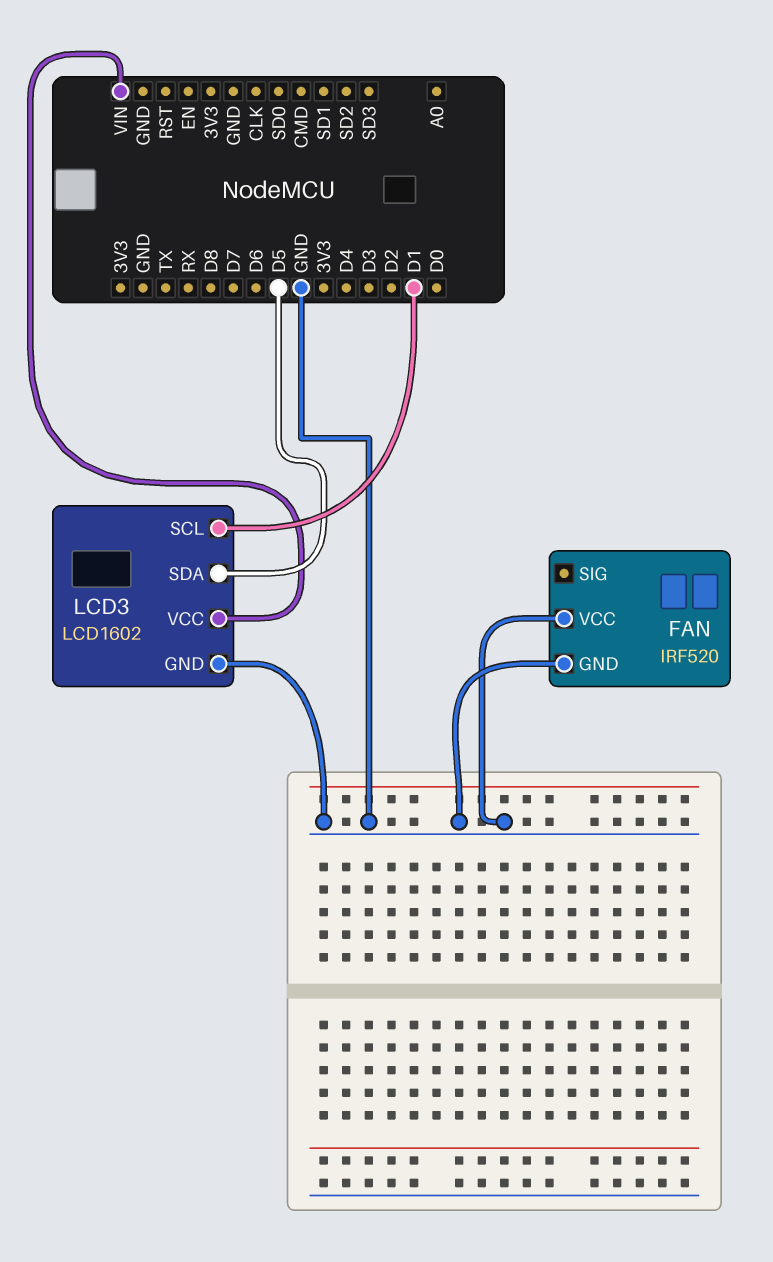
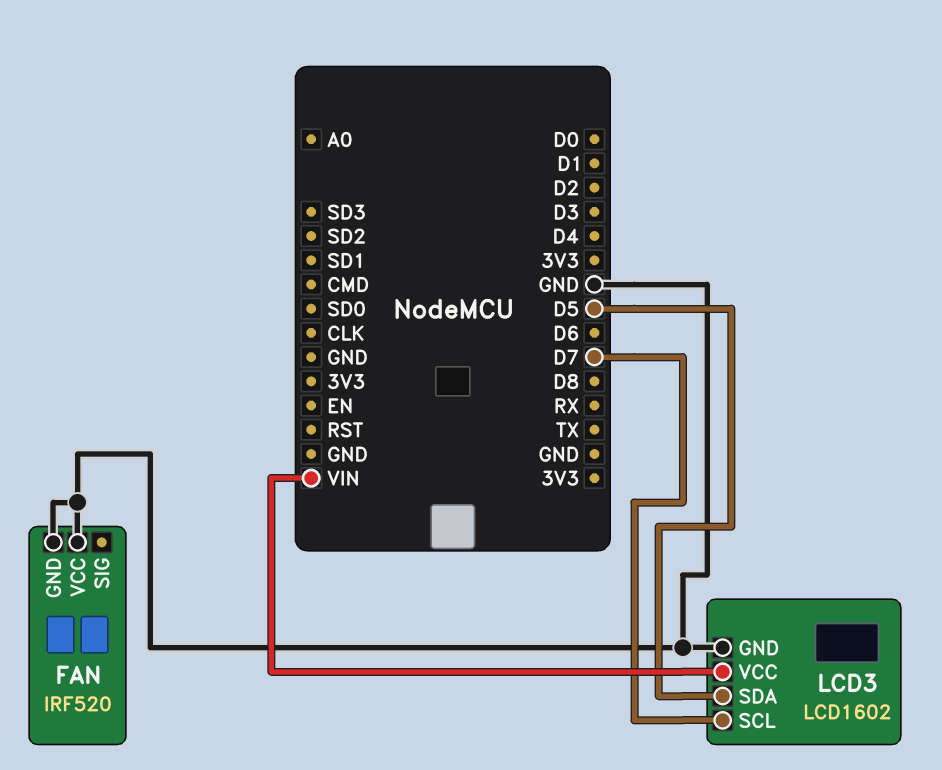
LCD3 pin SCL: D1 -> D7

